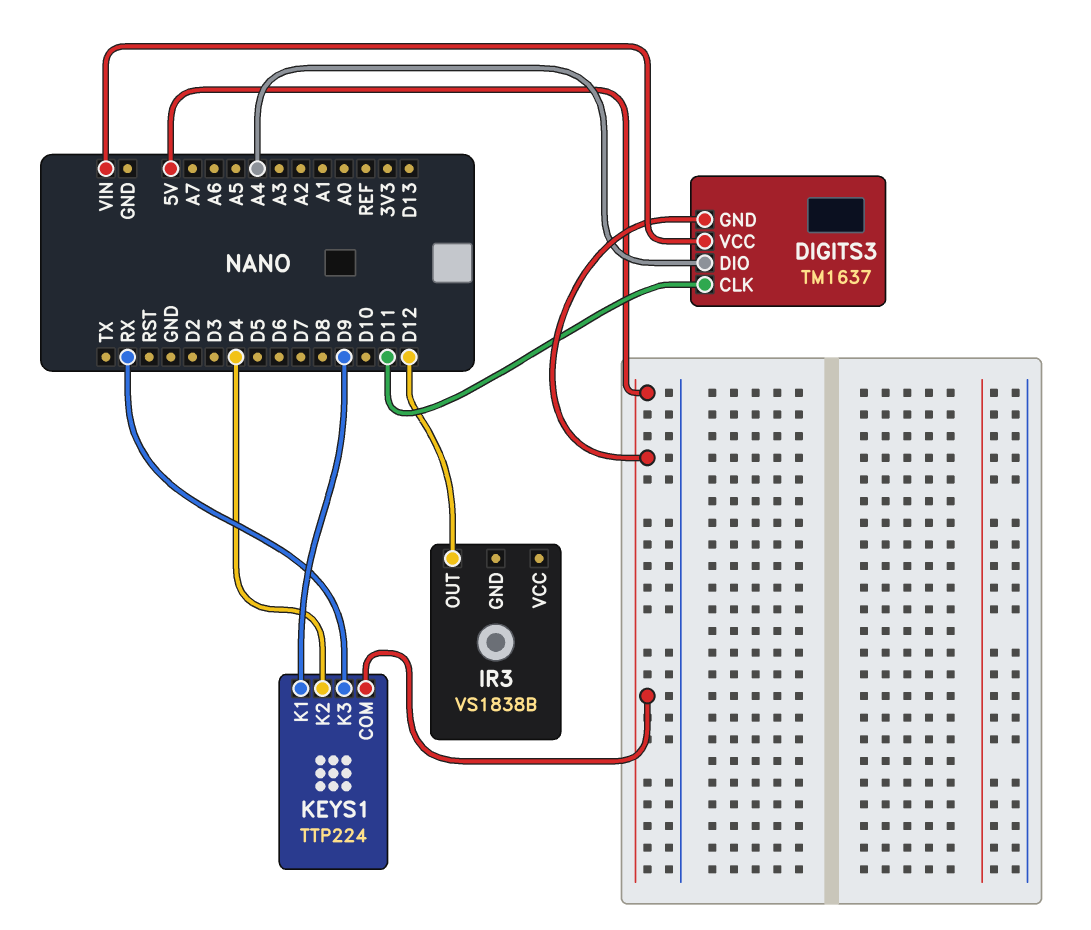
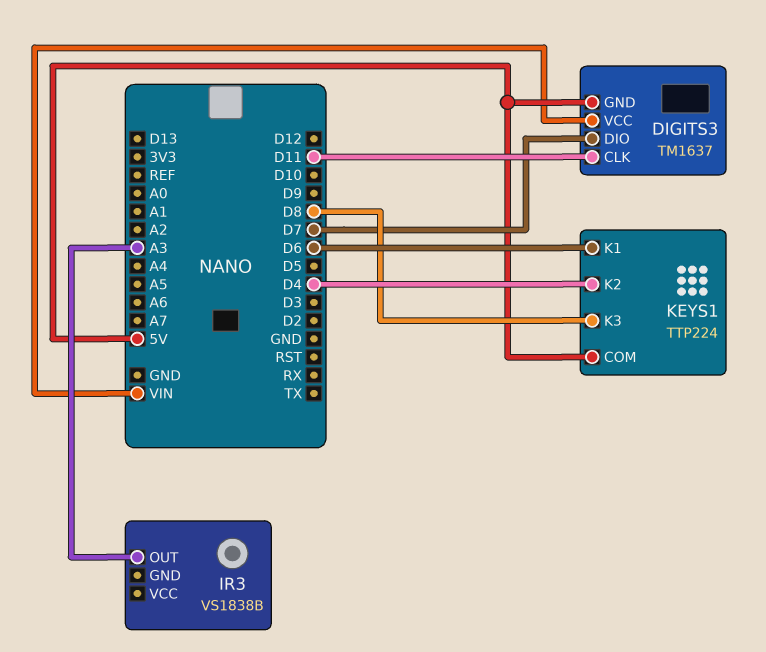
DIGITS3 pin DIO: A4 -> D7
IR3 pin OUT: D12 -> A3
KEYS1 pin K1: D9 -> D6
KEYS1 pin K3: RX -> D8

